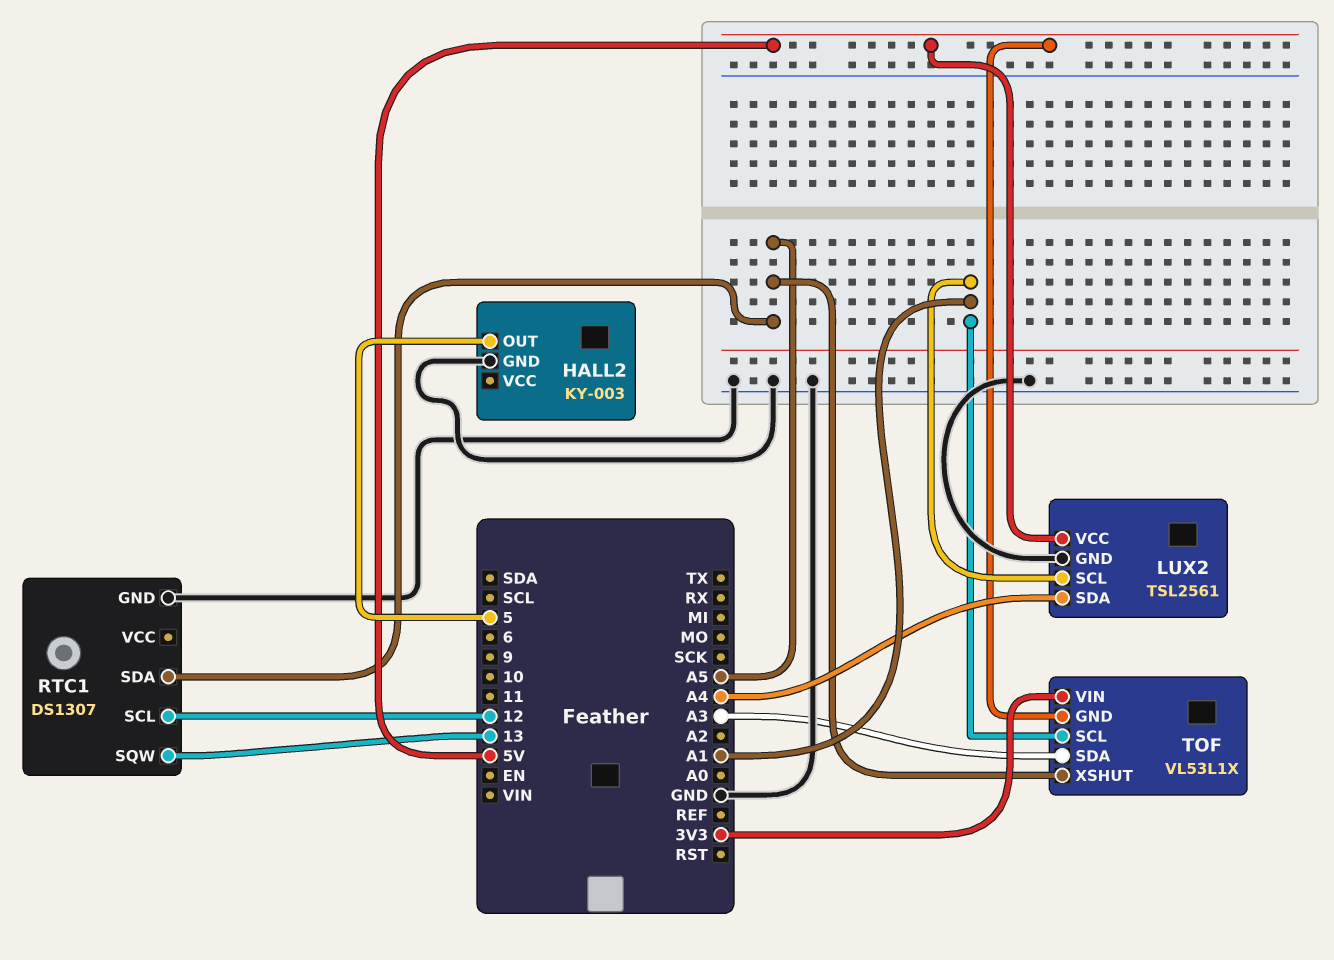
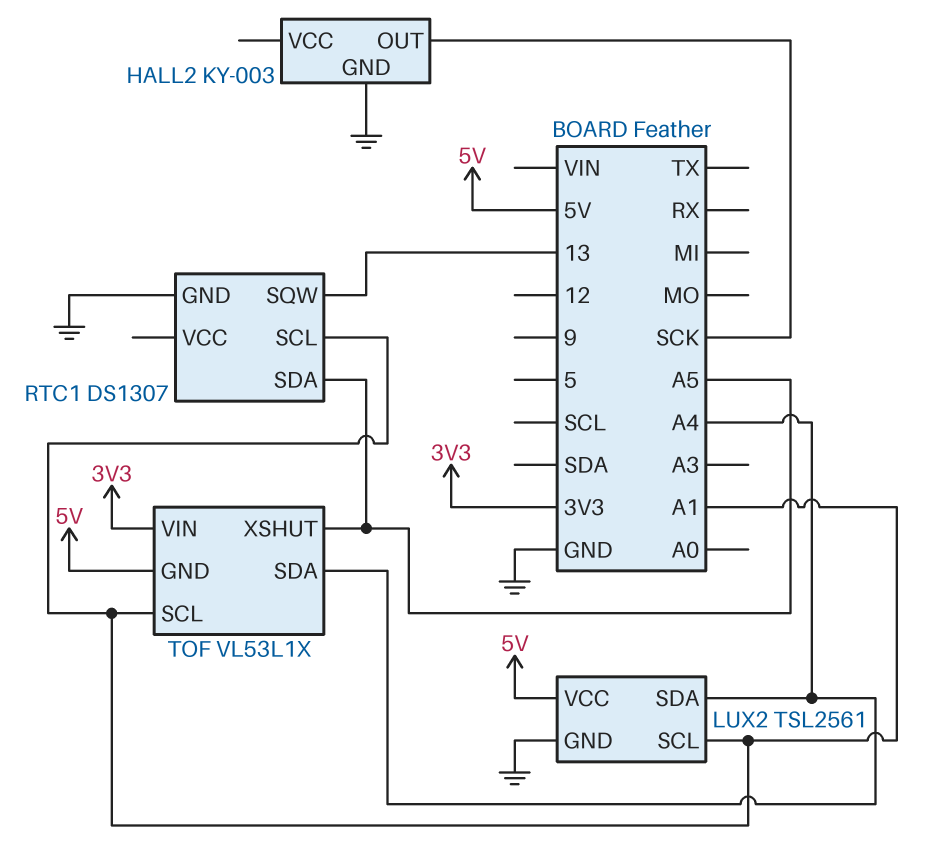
HALL2 pin OUT: 5 -> SCK
RTC1 pin SCL: 12 -> A1
TOF pin SDA: A3 -> A4

